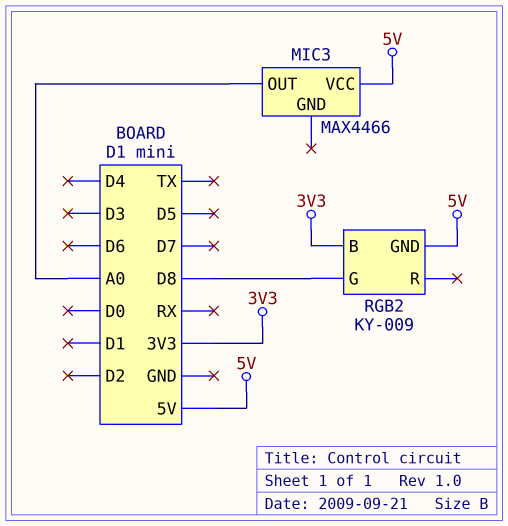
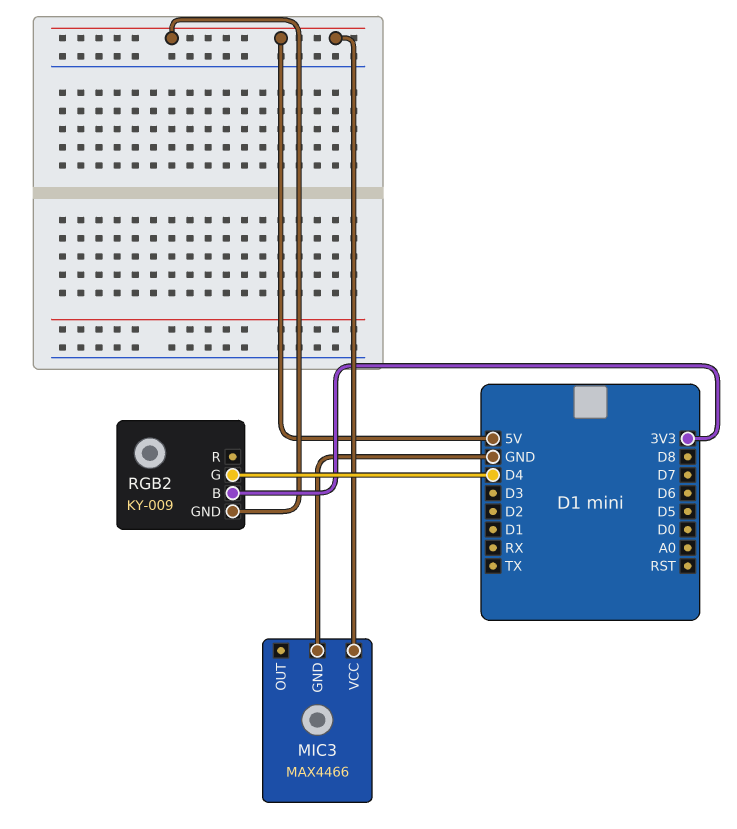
MIC3 pin GND: none -> GND
MIC3 pin OUT: A0 -> none
RGB2 pin G: D8 -> D4

